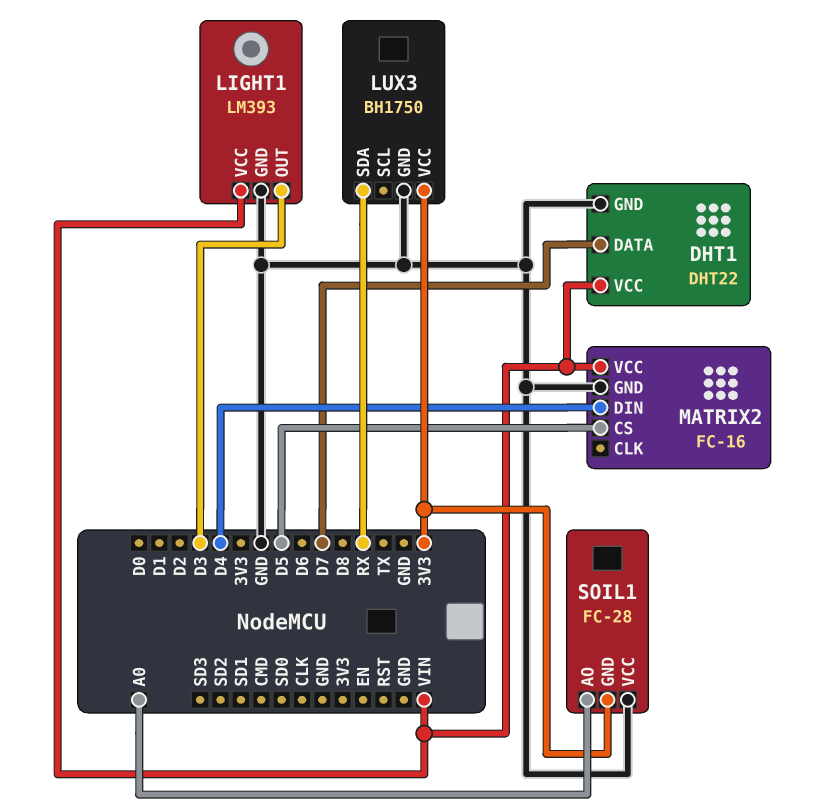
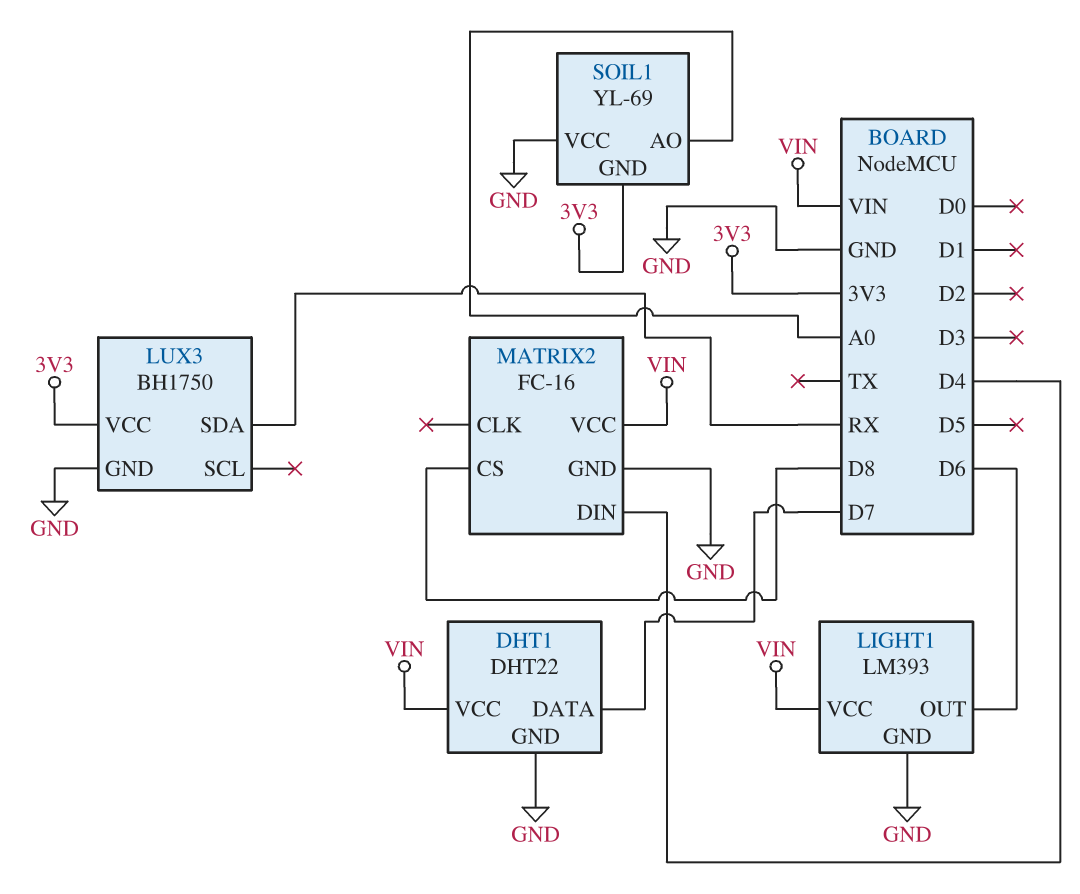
LIGHT1 pin OUT: D3 -> D6
MATRIX2 pin CS: D5 -> D8
SOIL1: FC-28 -> YL-69

